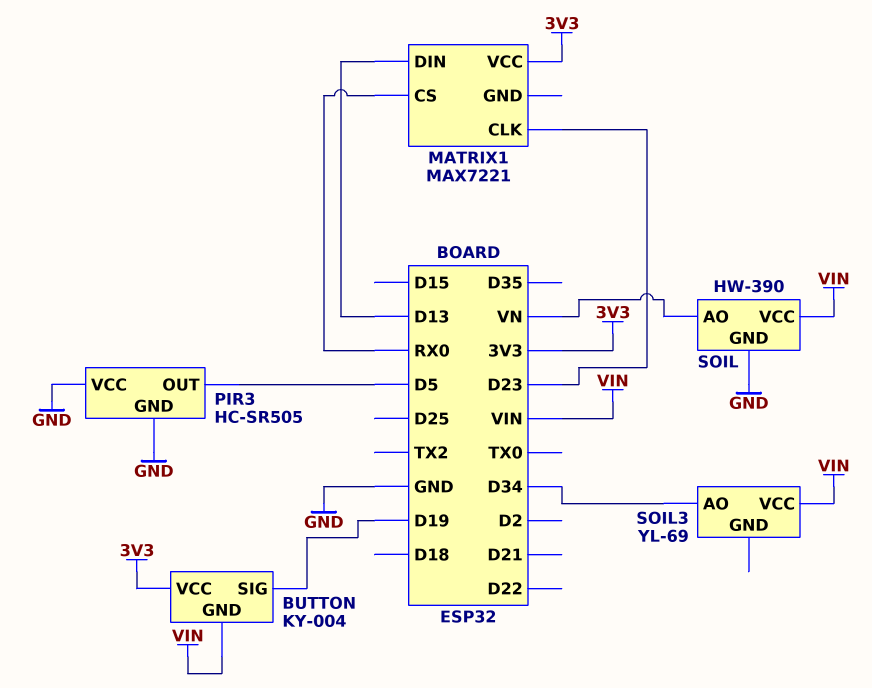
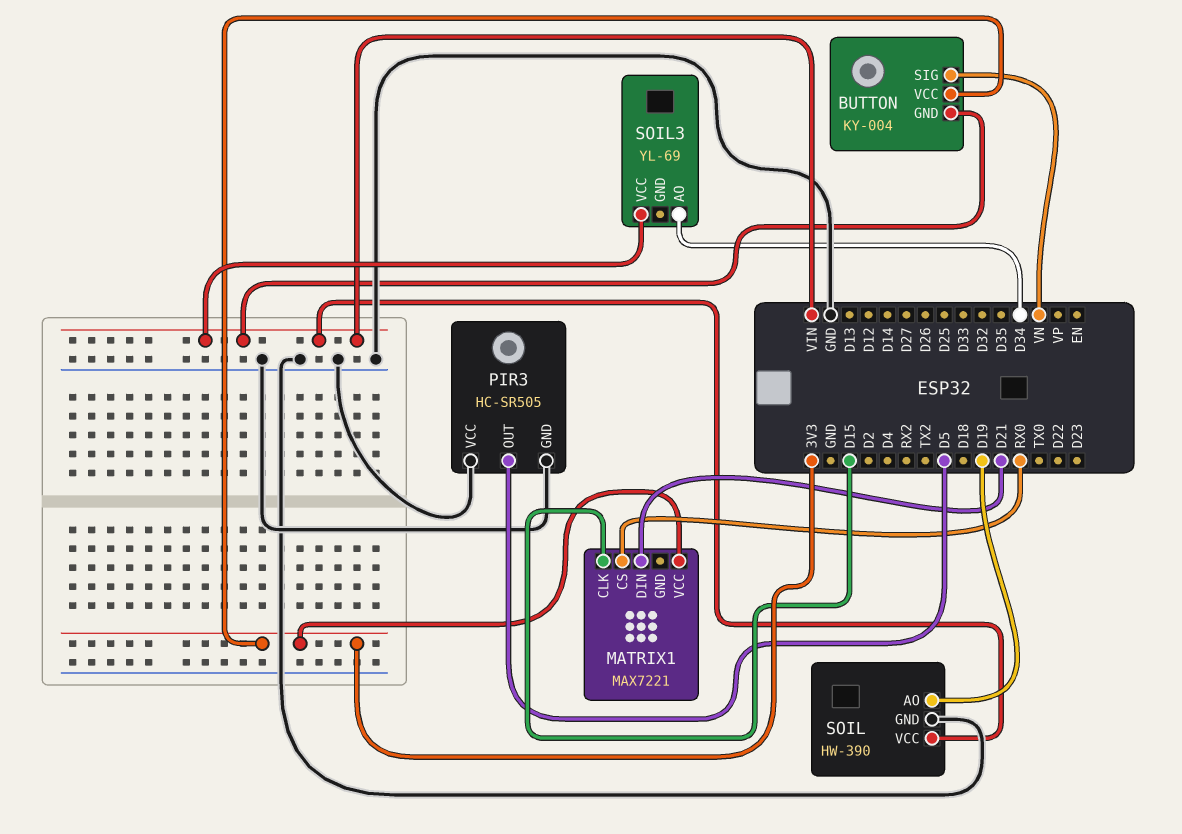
BUTTON pin SIG: D19 -> VN
MATRIX1 pin CLK: D23 -> D15
MATRIX1 pin DIN: D13 -> D21
SOIL pin AO: VN -> D19

